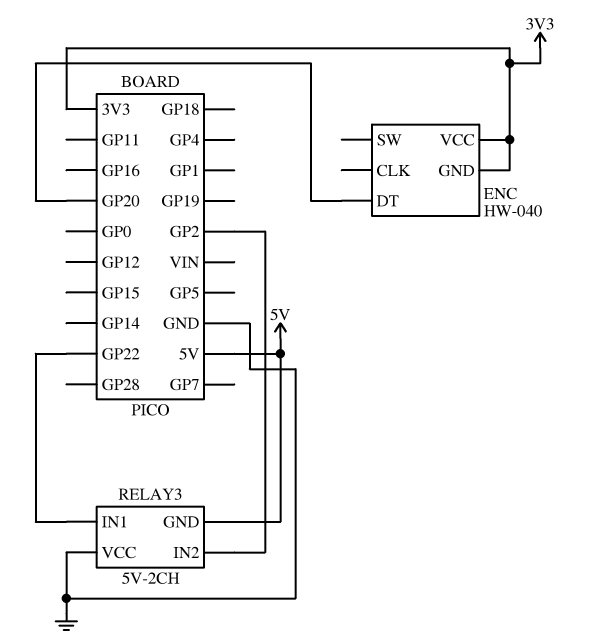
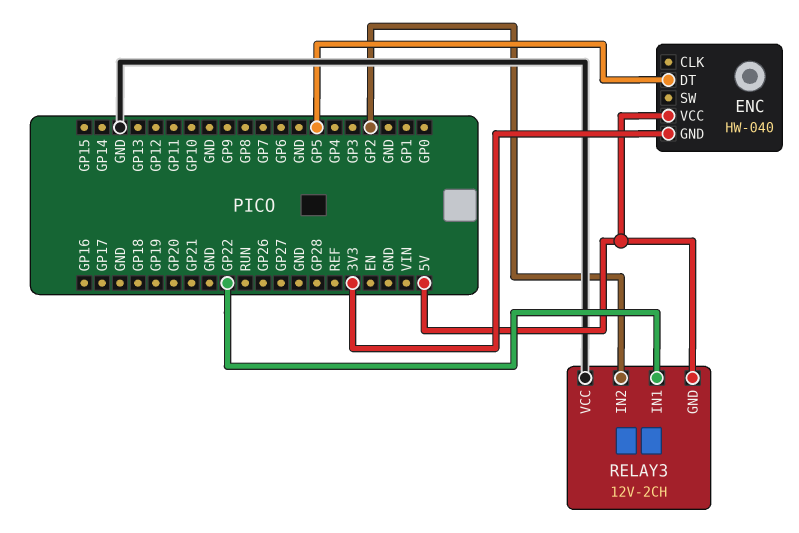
ENC pin DT: GP20 -> GP5
ENC pin VCC: 3V3 -> 5V
RELAY3: 5V-2CH -> 12V-2CH

